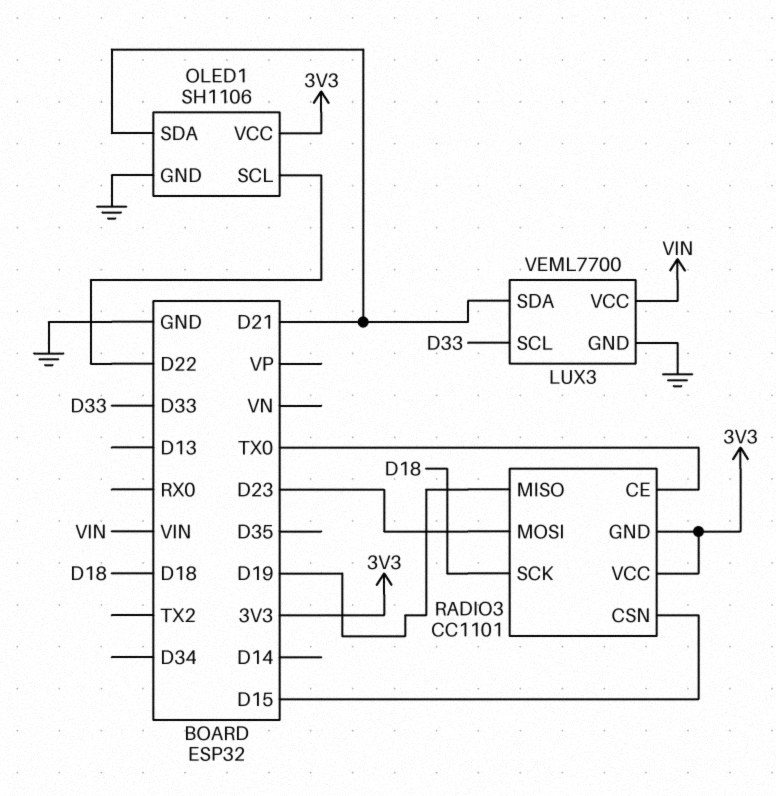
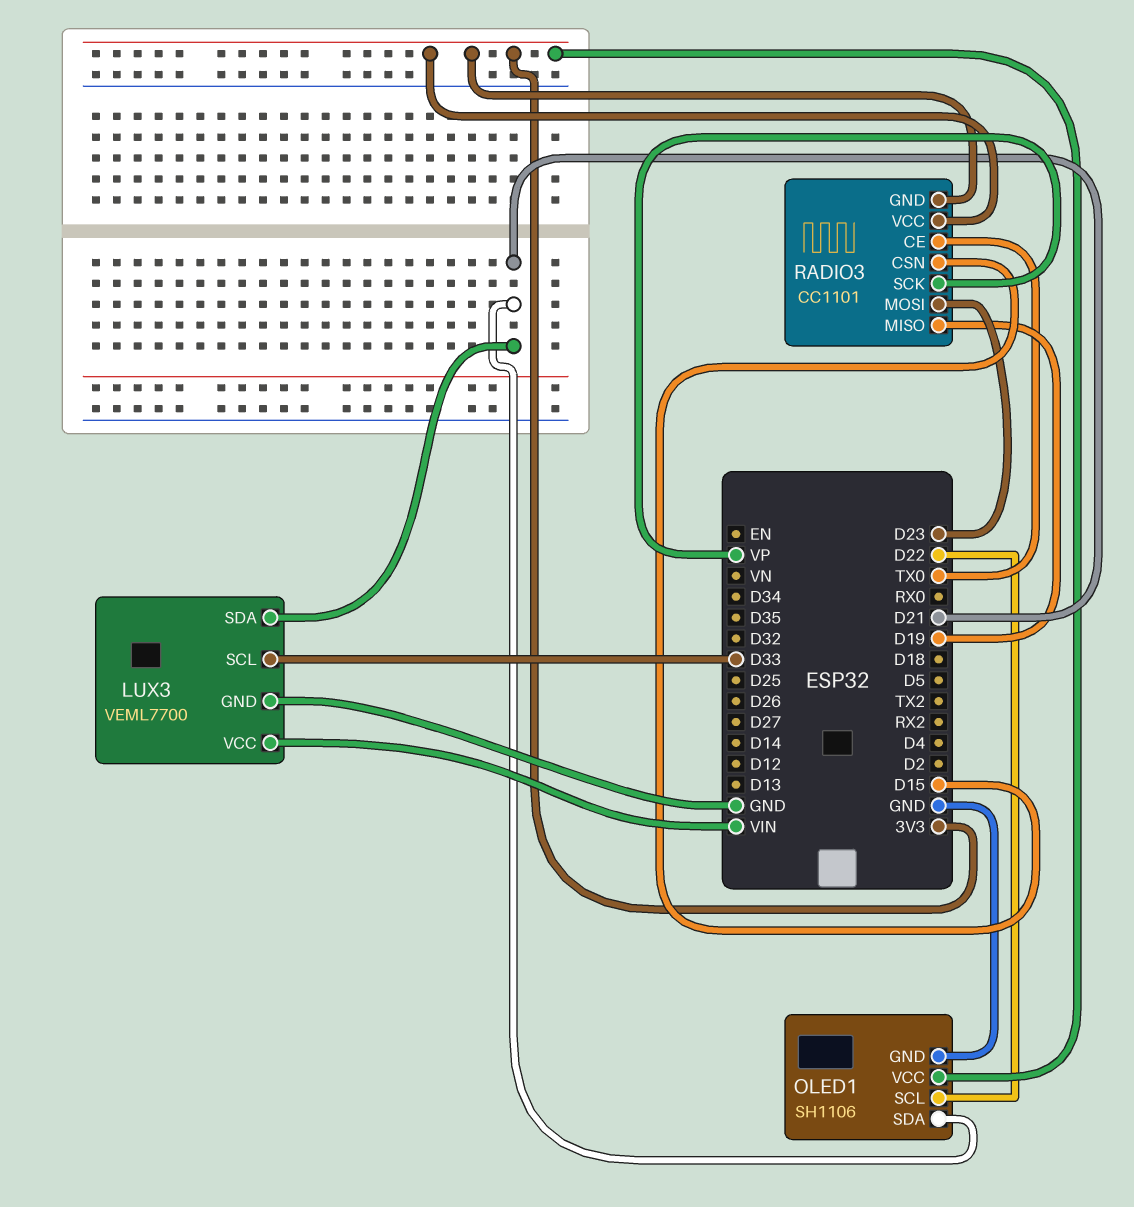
RADIO3 pin SCK: D18 -> VP

